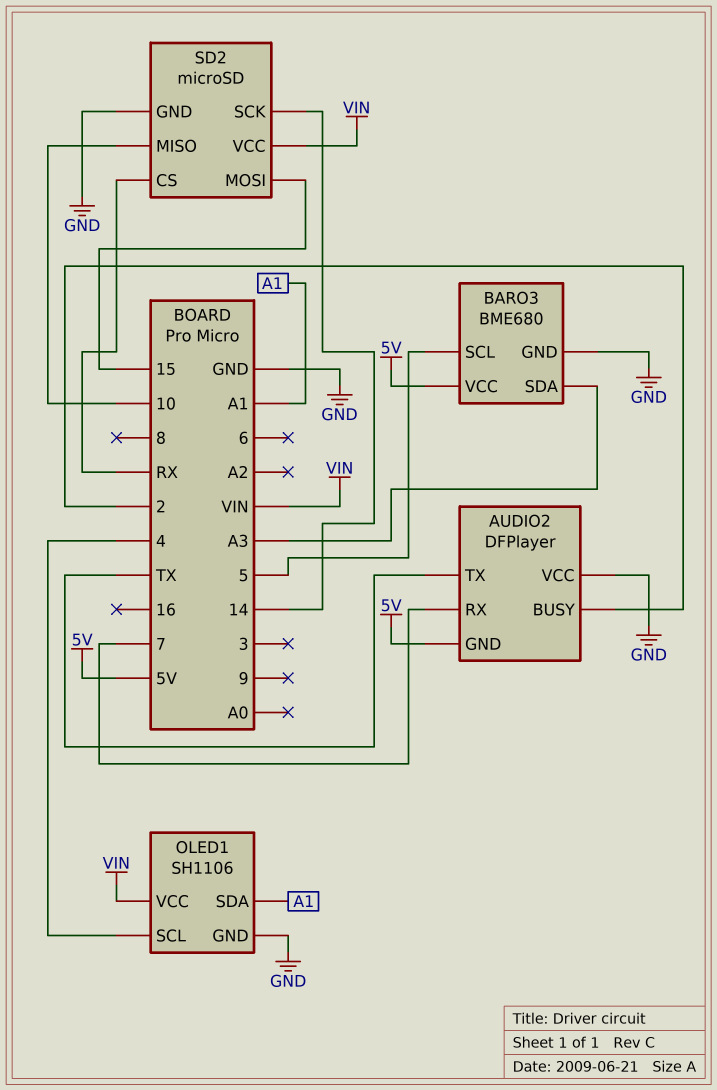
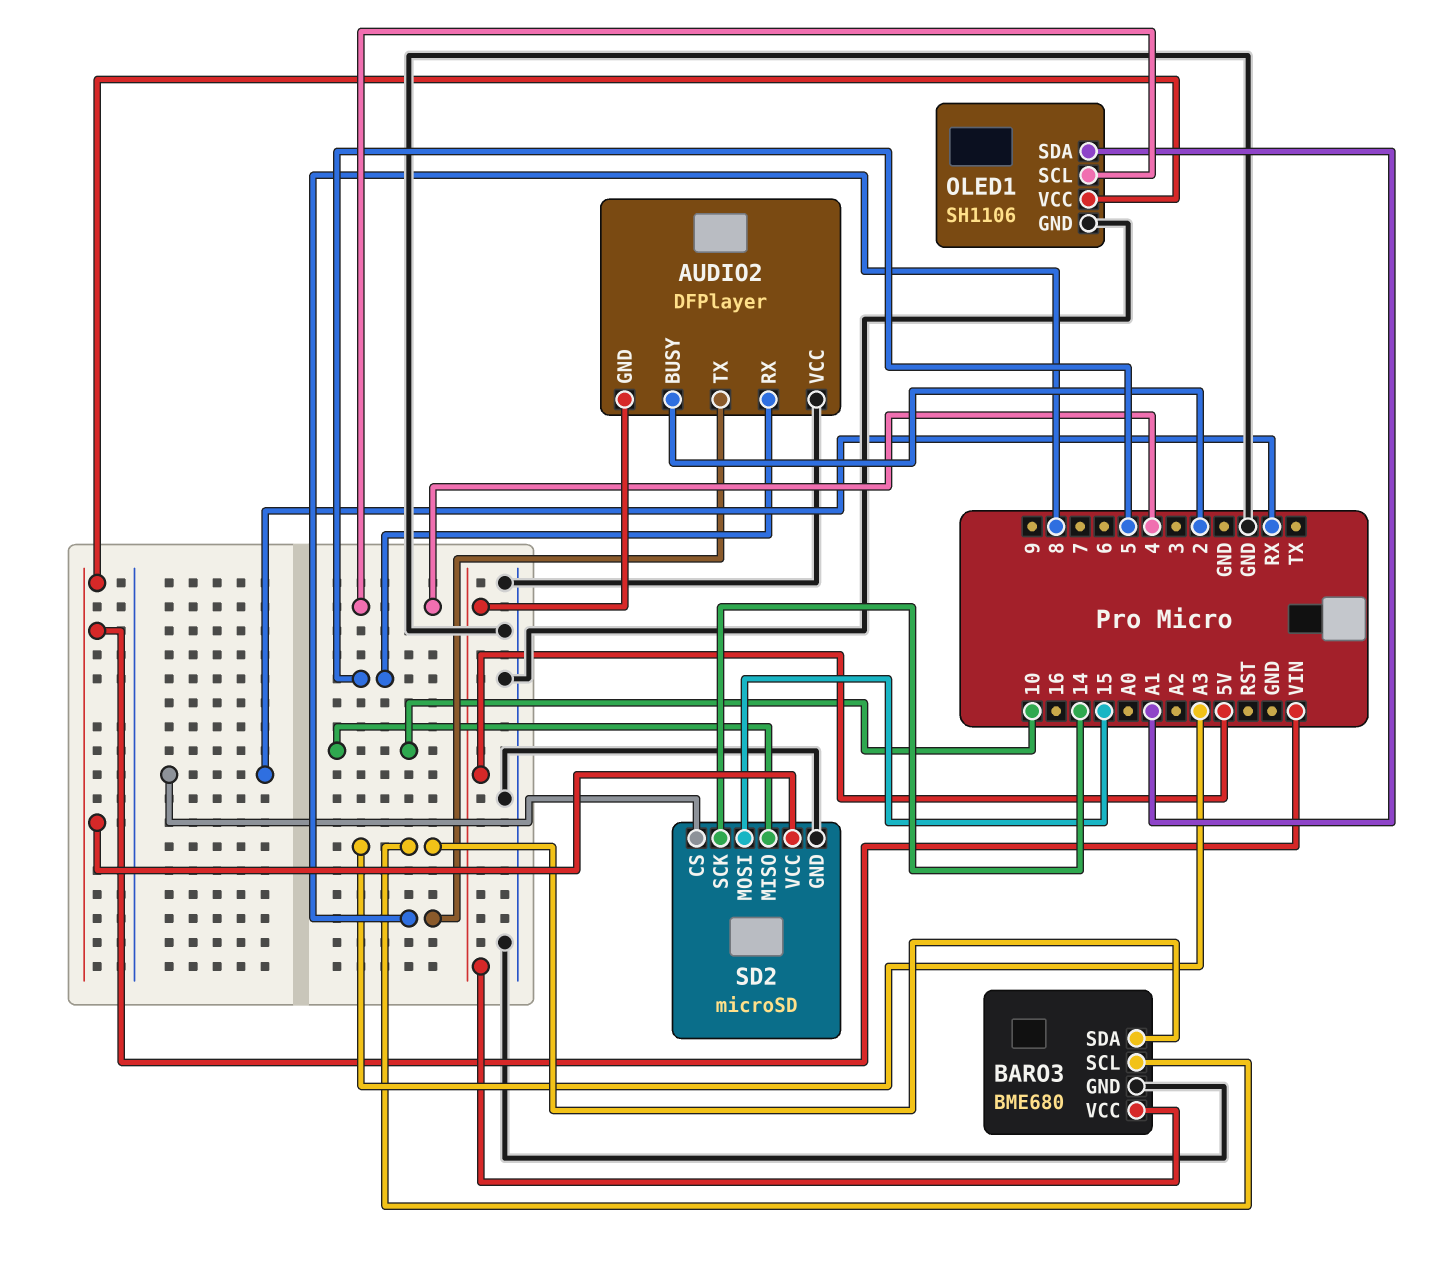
AUDIO2 pin RX: 7 -> 5
AUDIO2 pin TX: TX -> 8
BARO3 pin SCL: 5 -> A3

